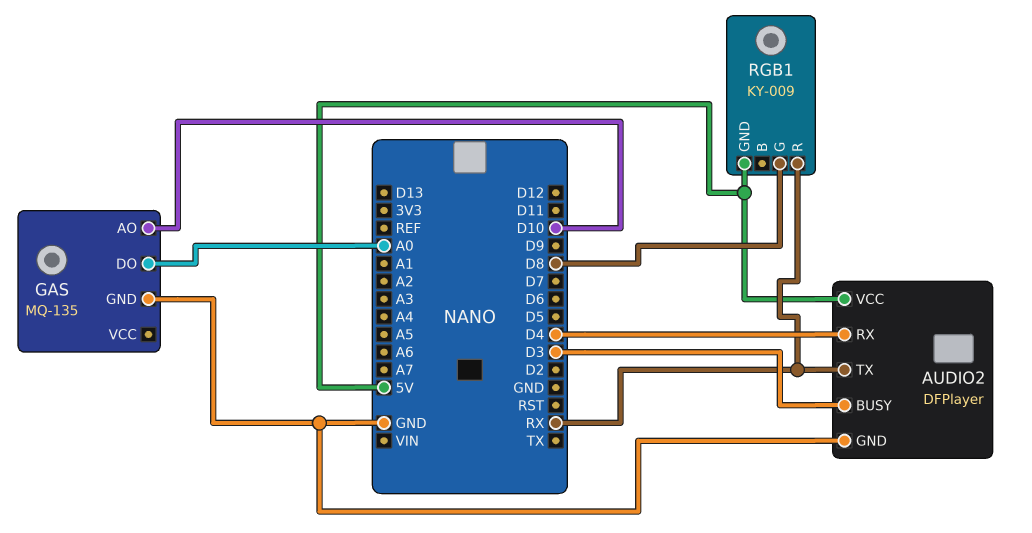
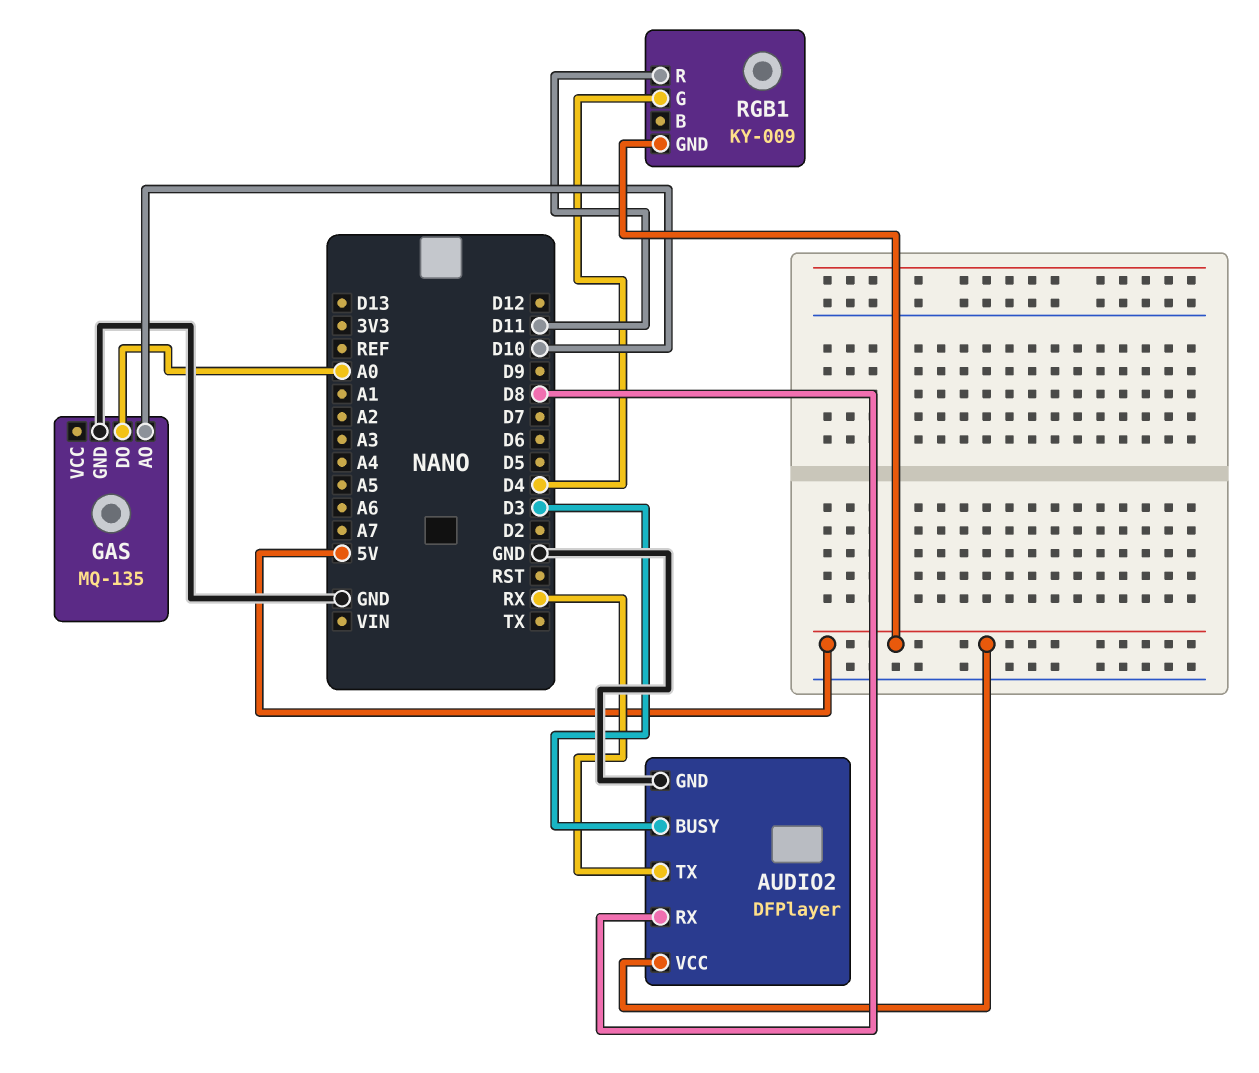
AUDIO2 pin RX: D4 -> D8
RGB1 pin G: D8 -> D4
RGB1 pin R: RX -> D11

